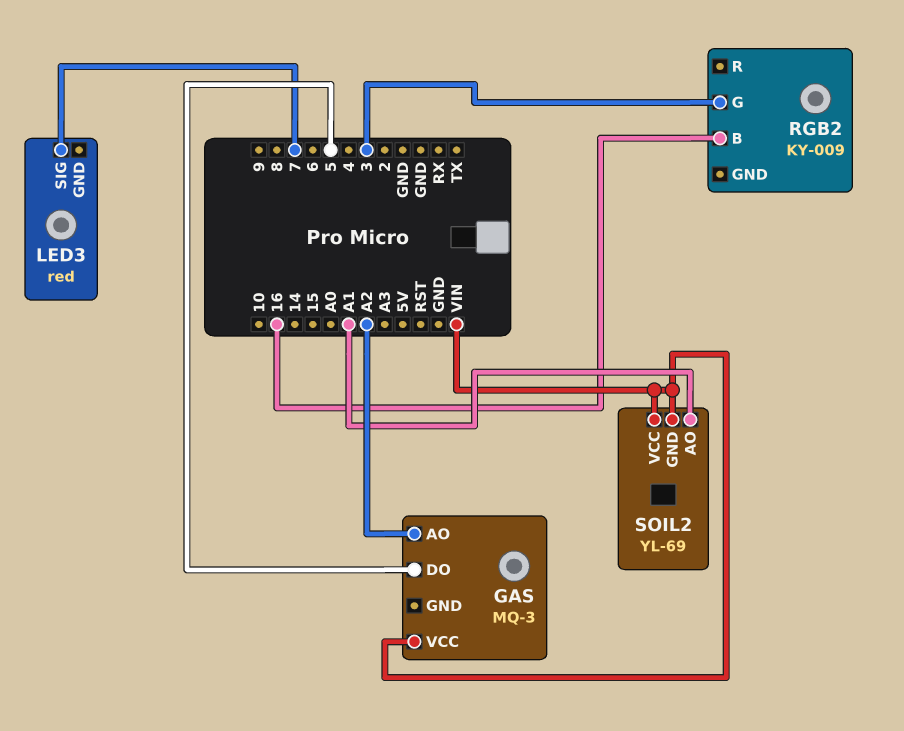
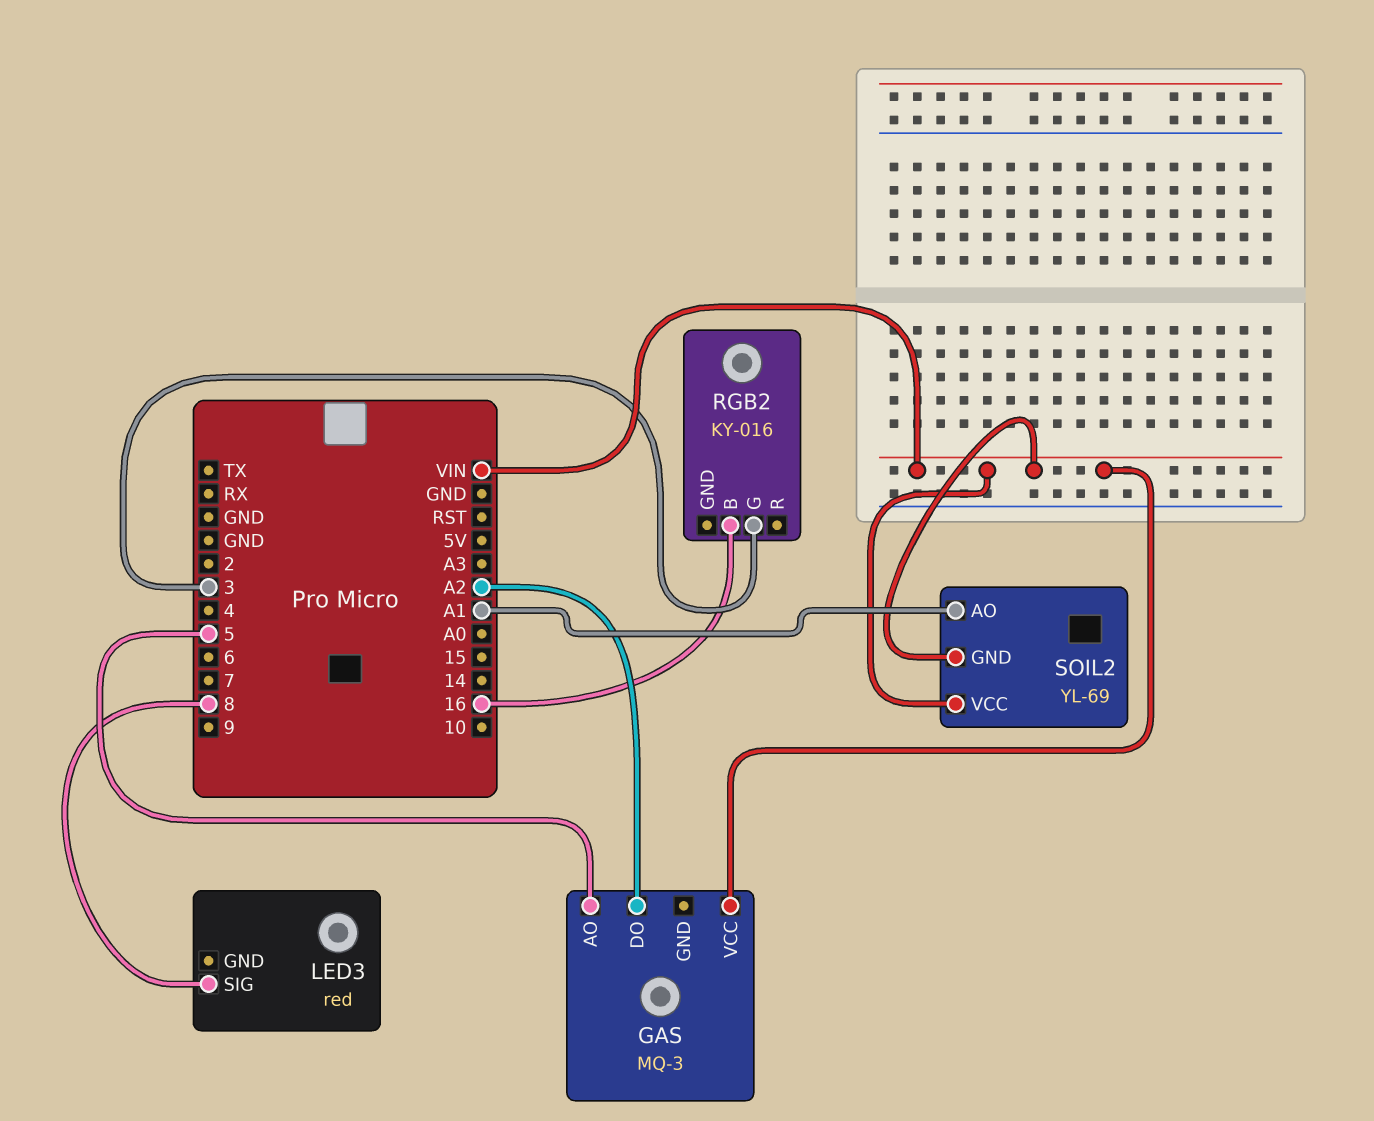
GAS pin AO: A2 -> 5
GAS pin DO: 5 -> A2
LED3 pin SIG: 7 -> 8
RGB2: KY-009 -> KY-016

